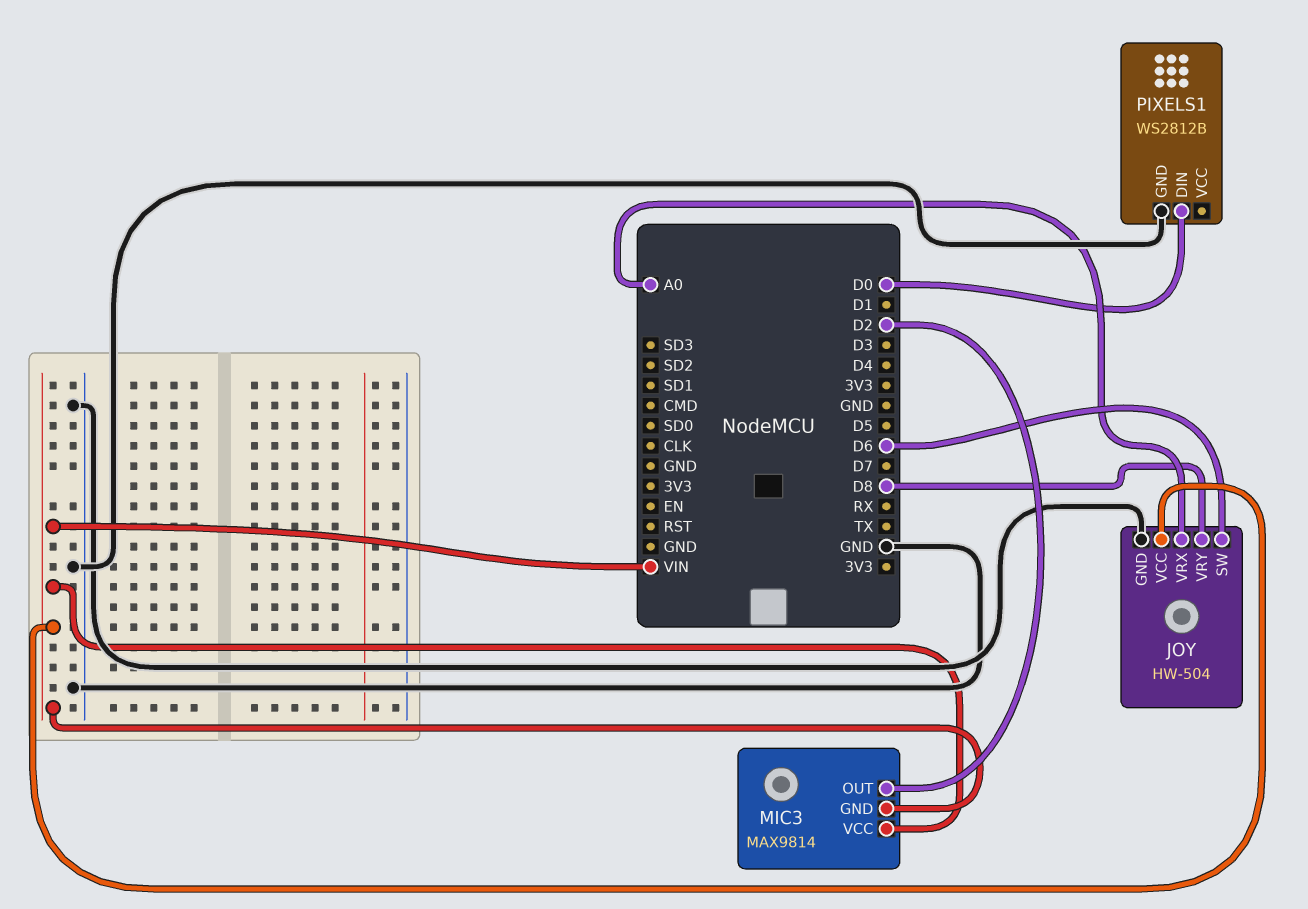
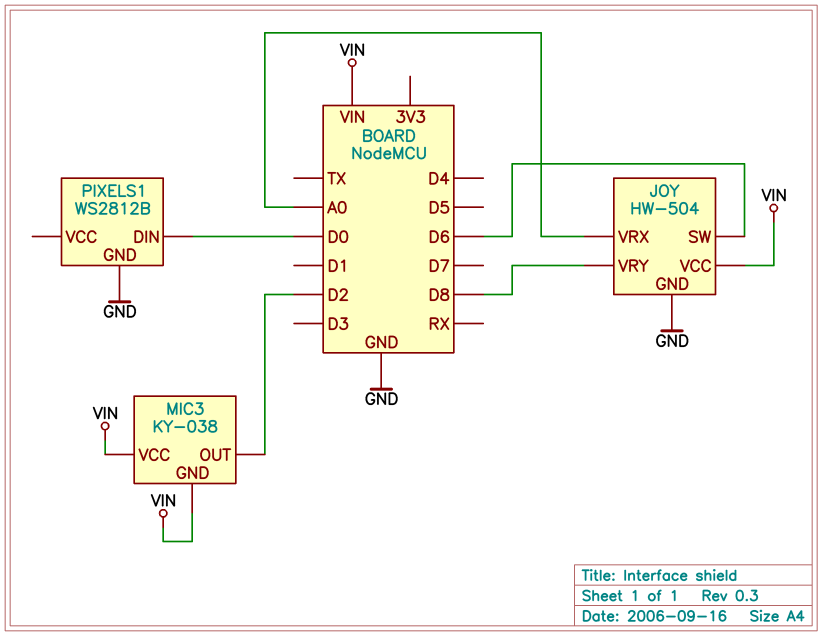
MIC3: MAX9814 -> KY-038

